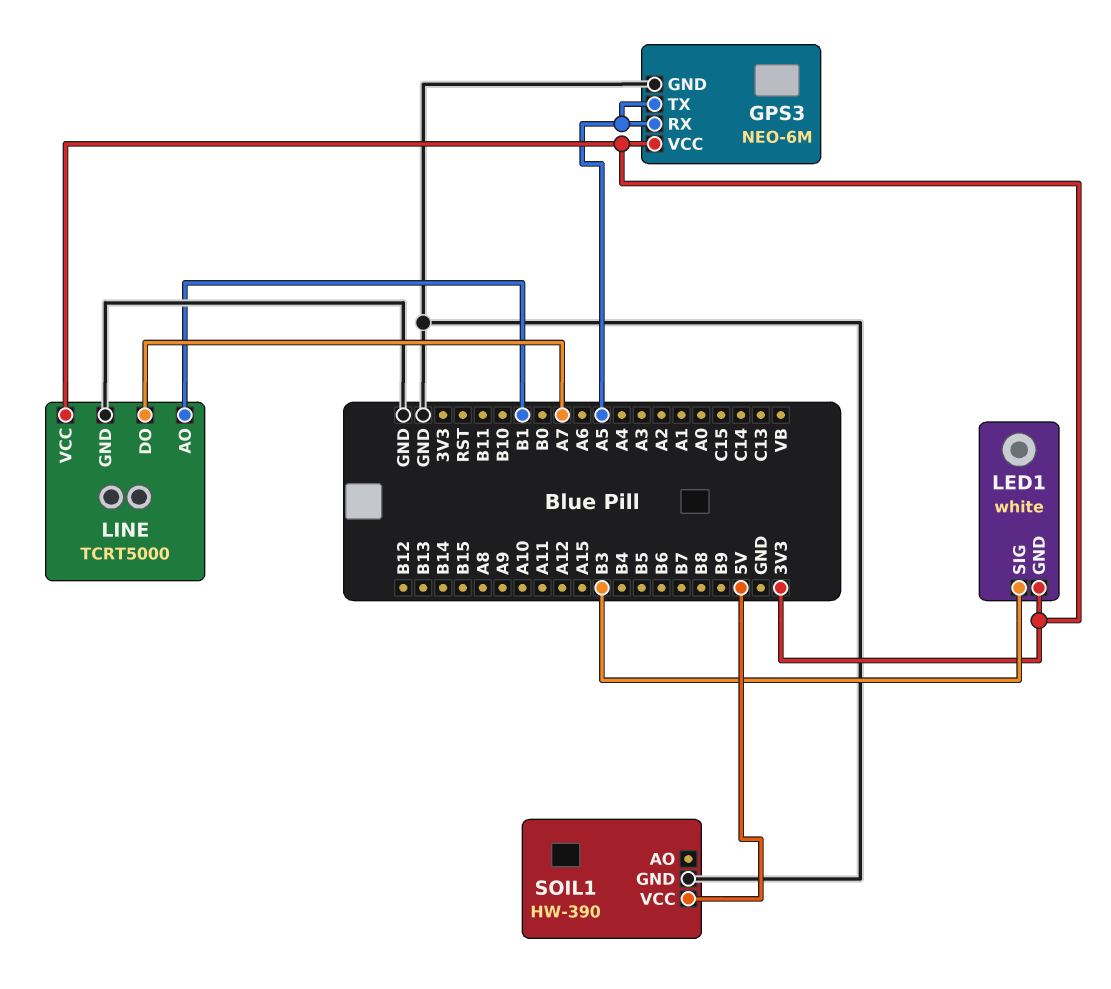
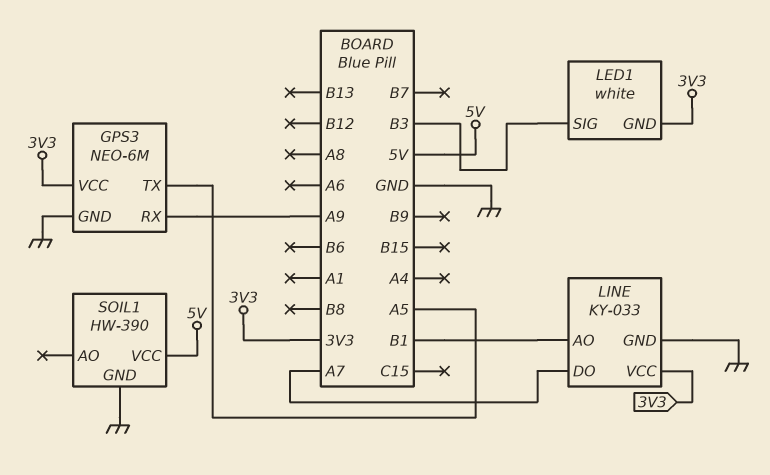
GPS3 pin RX: A5 -> A9
LINE: TCRT5000 -> KY-033

